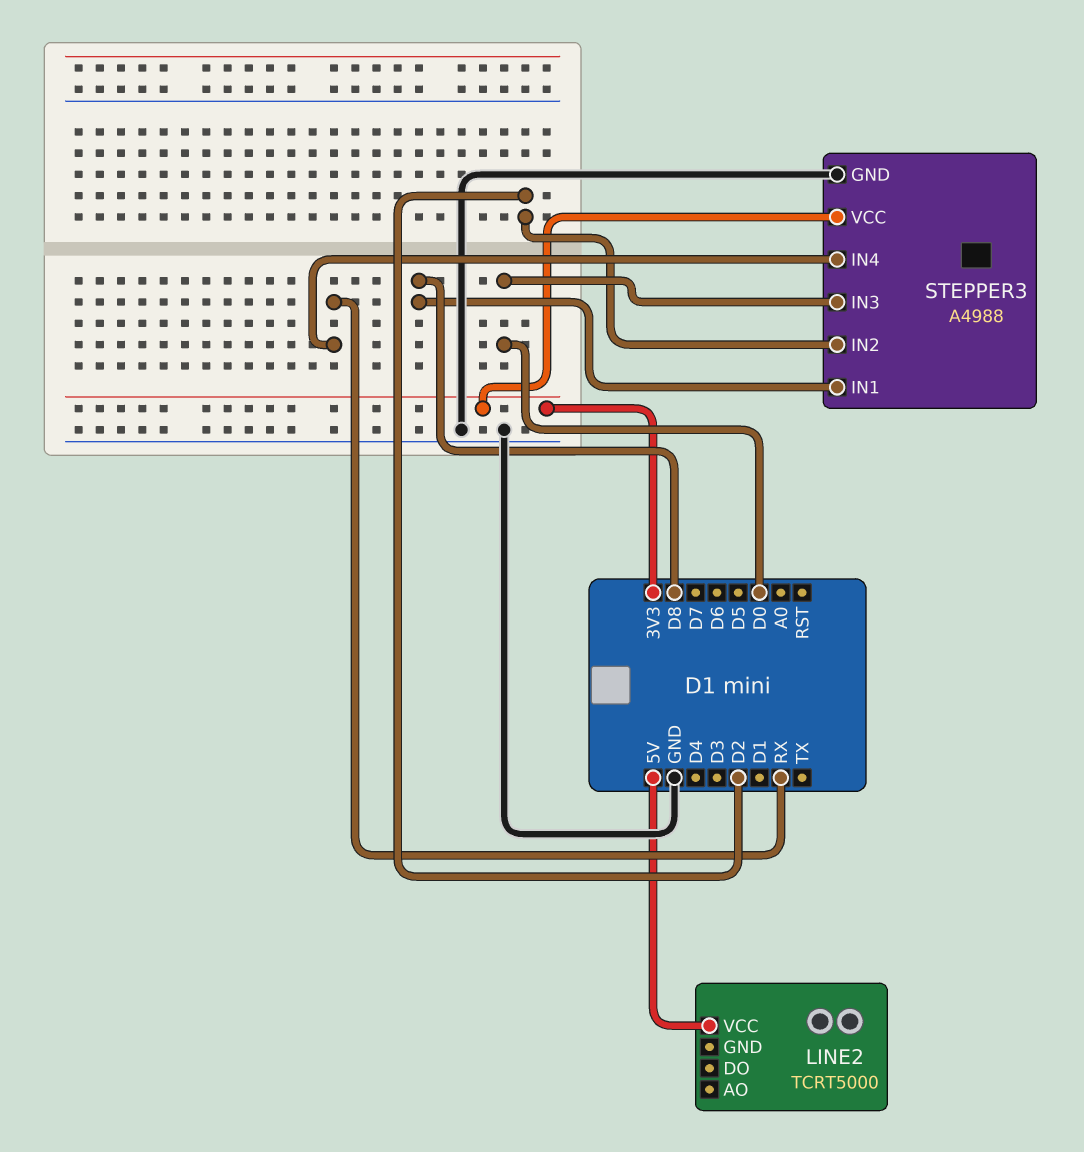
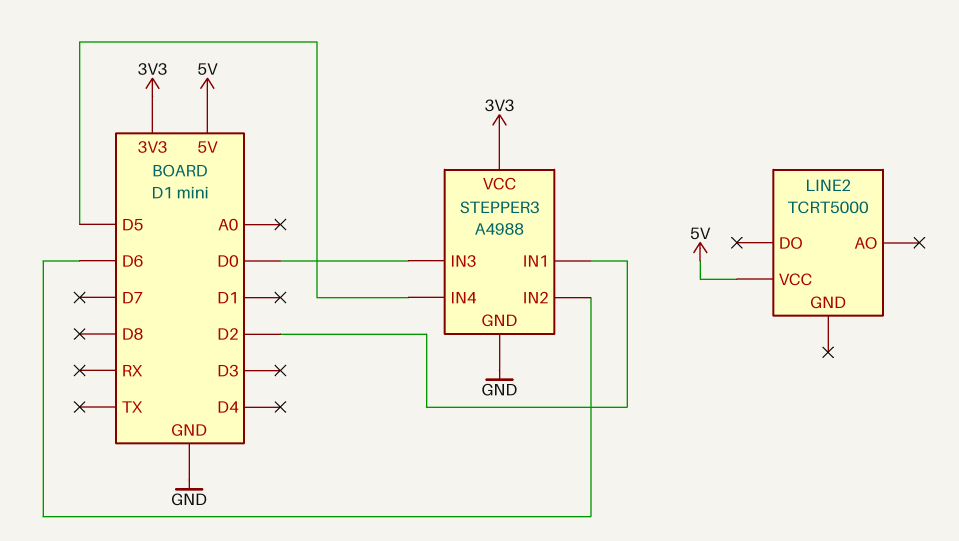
STEPPER3 pin IN1: D8 -> D2
STEPPER3 pin IN2: D2 -> D6
STEPPER3 pin IN4: RX -> D5

